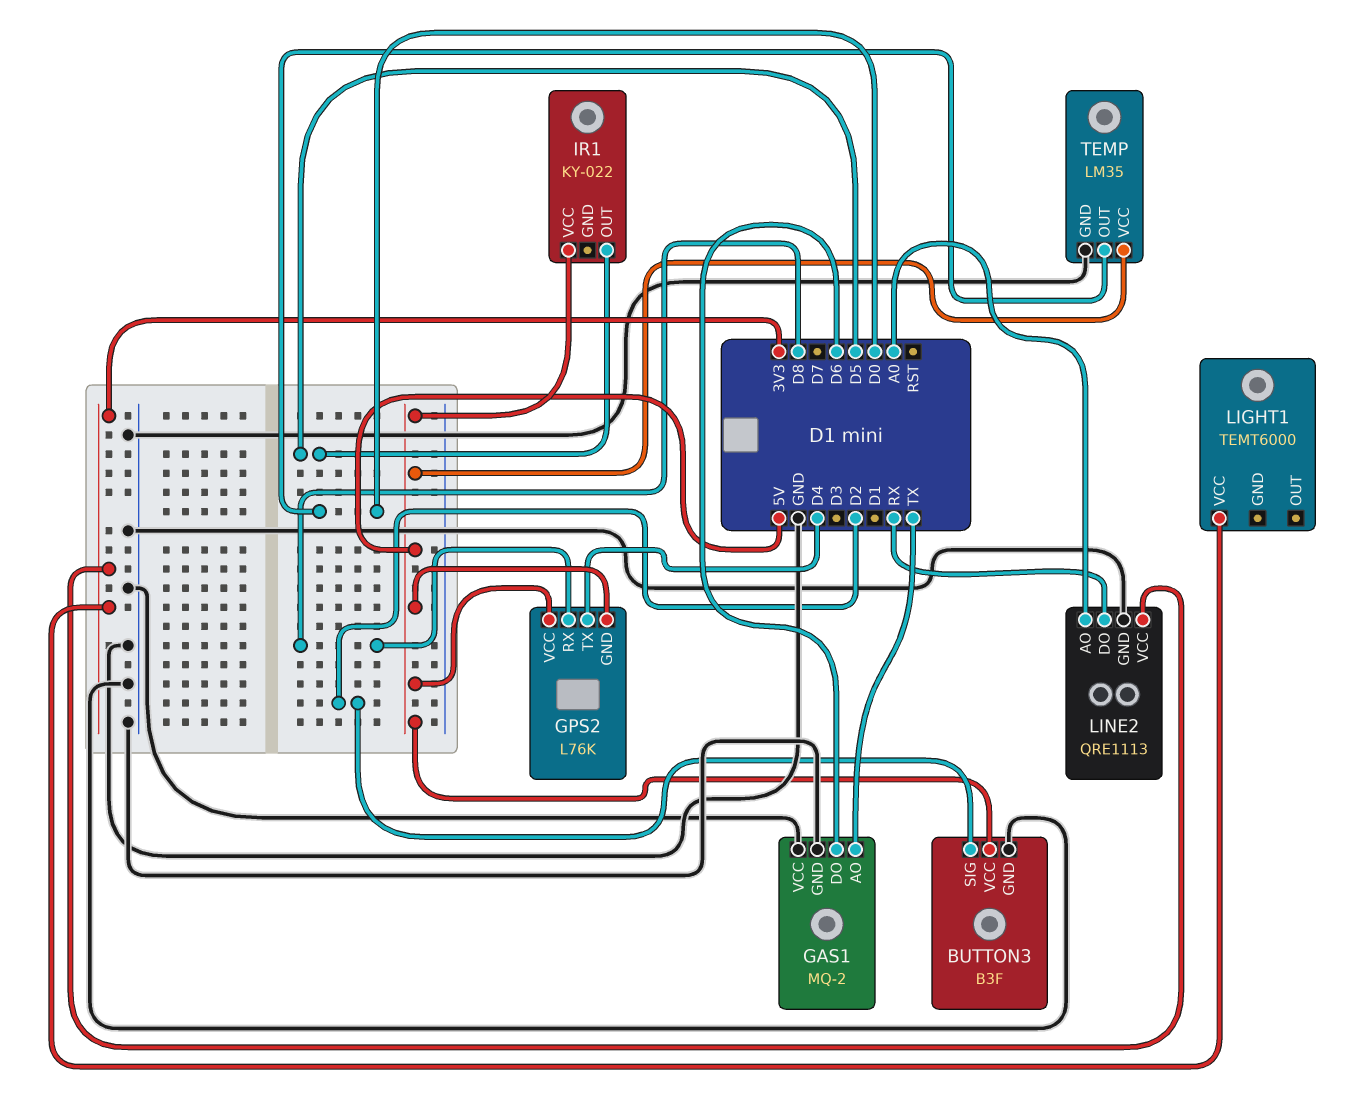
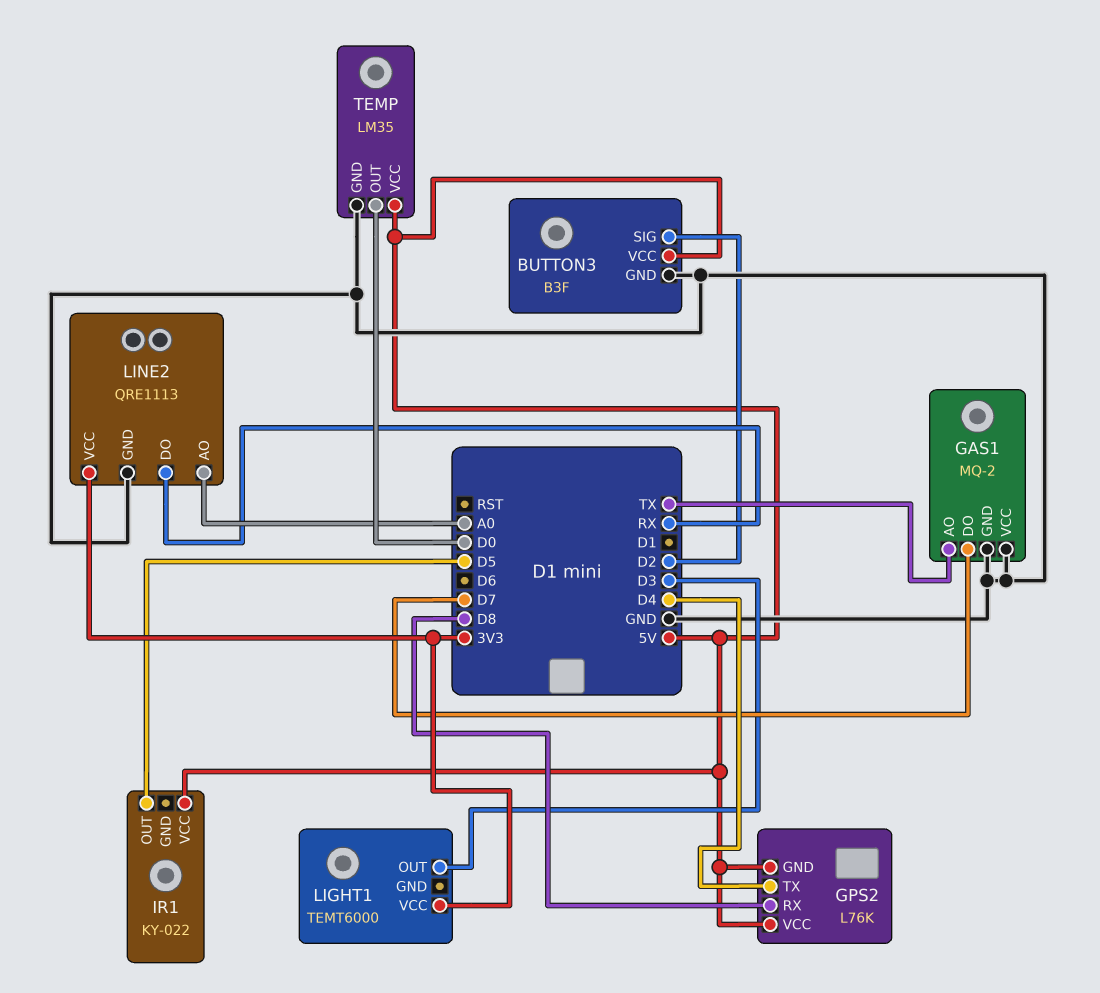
GAS1 pin DO: D6 -> D7
LIGHT1 pin OUT: none -> D3

